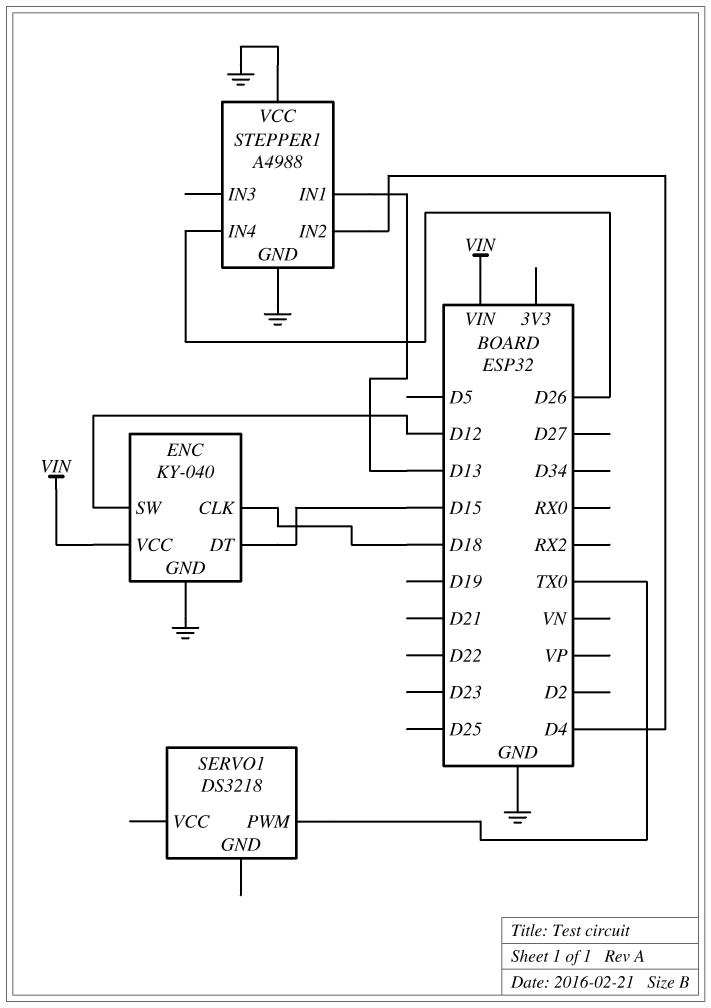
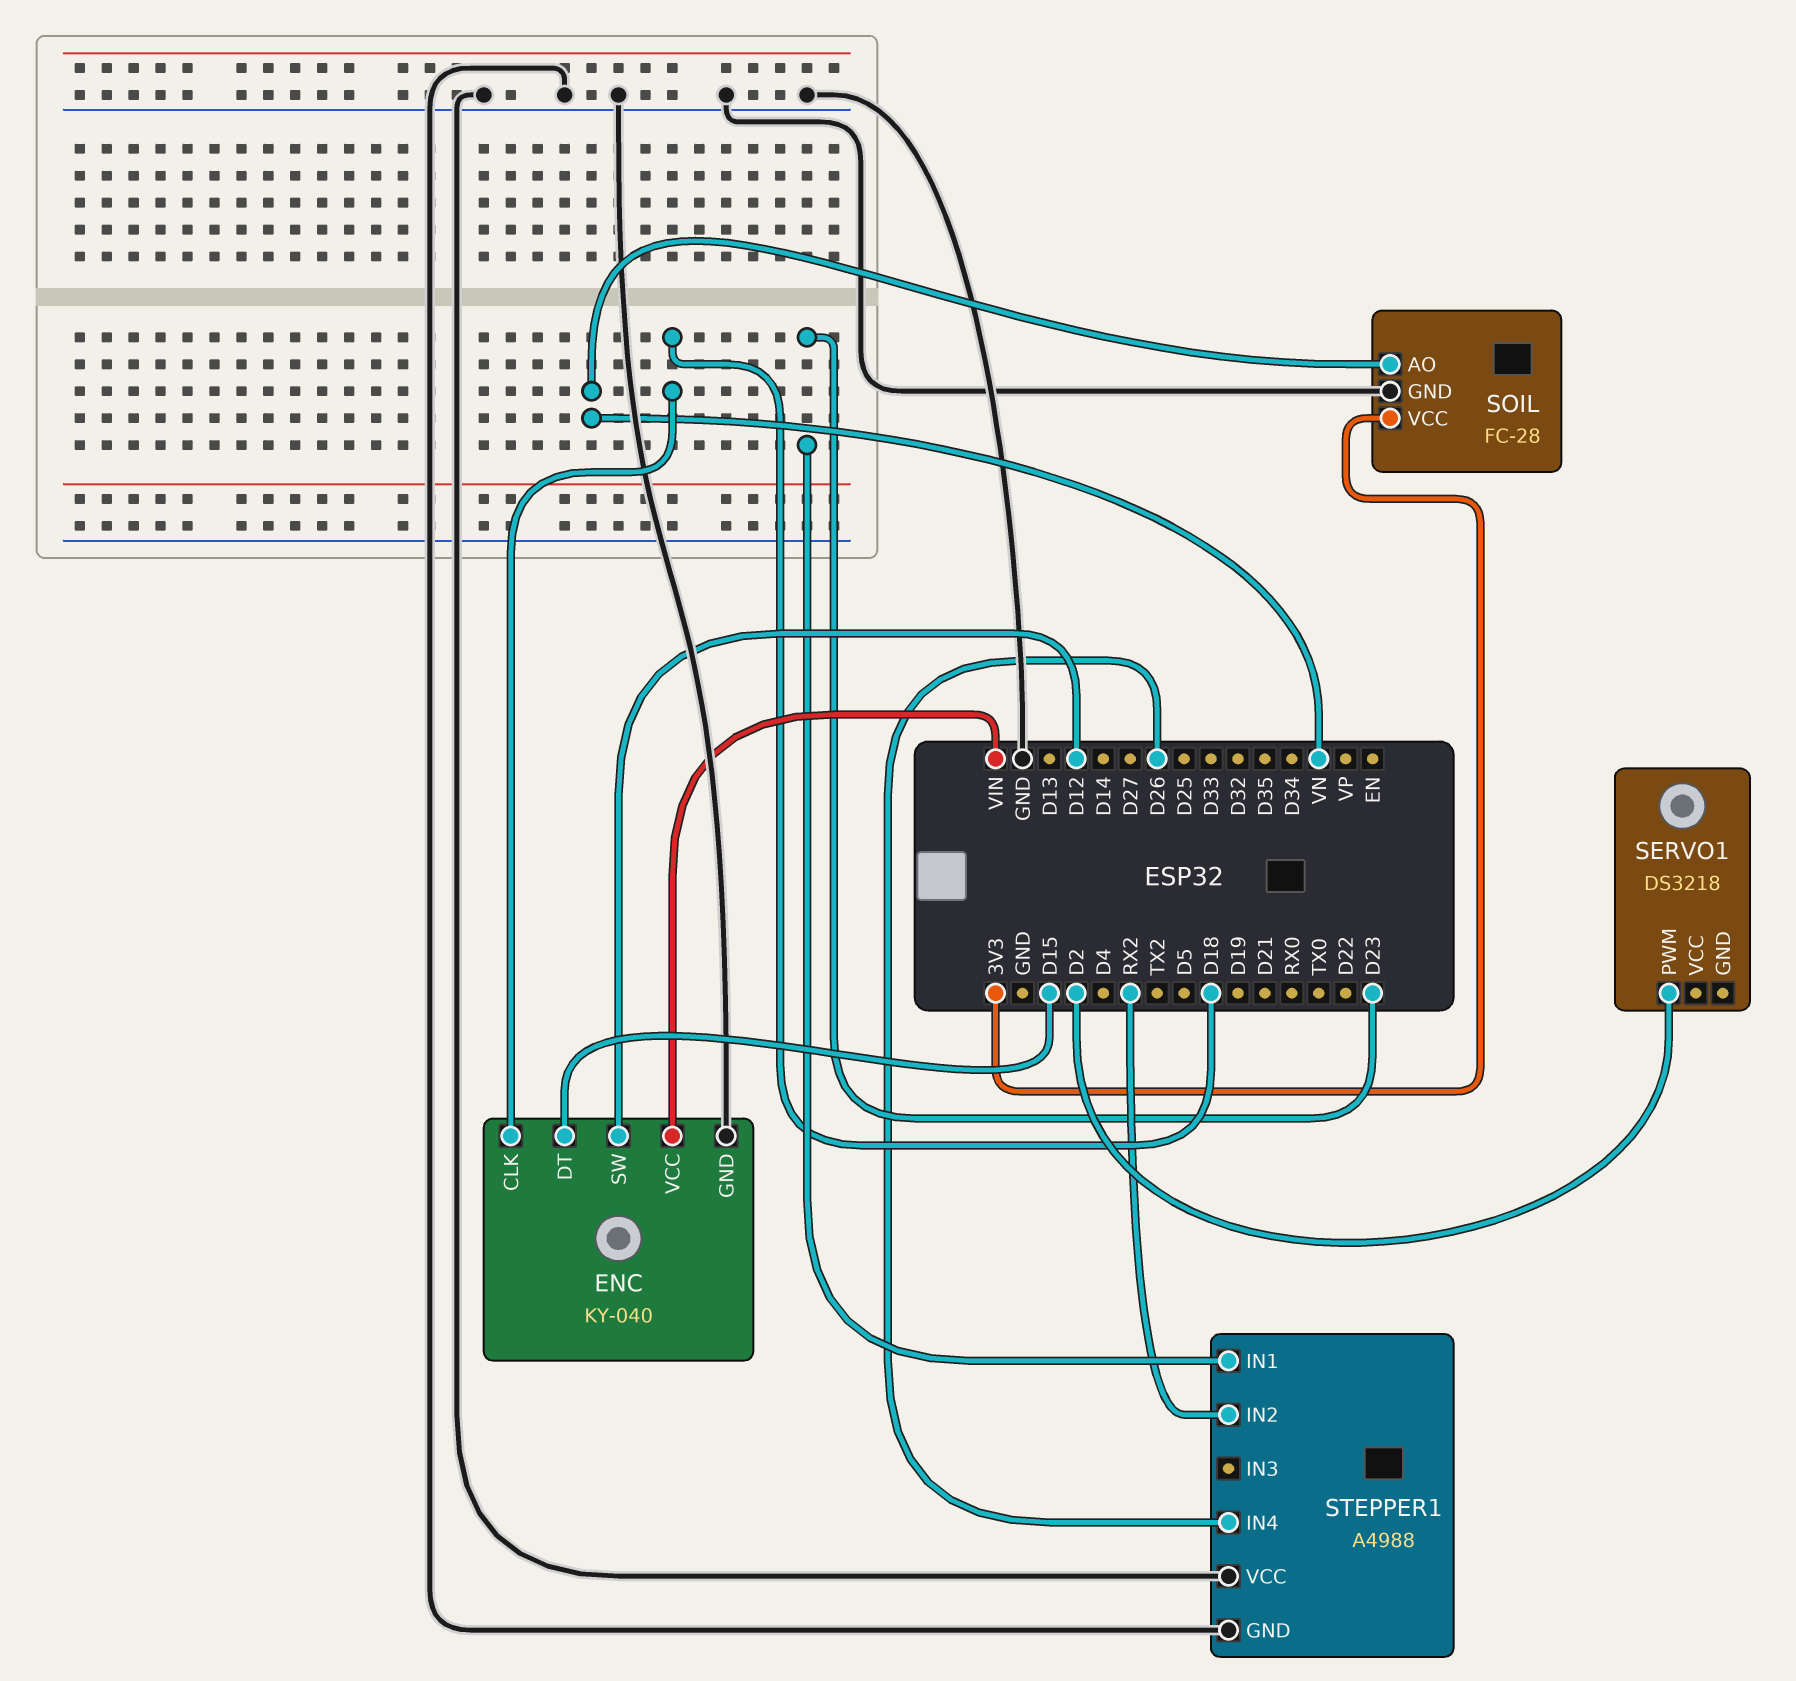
SERVO1 pin PWM: TX0 -> D2
SOIL: none -> FC-28
SOIL pin AO: none -> VN
SOIL pin GND: none -> GND
SOIL pin VCC: none -> 3V3
STEPPER1 pin IN1: D13 -> D23
STEPPER1 pin IN2: D4 -> RX2

